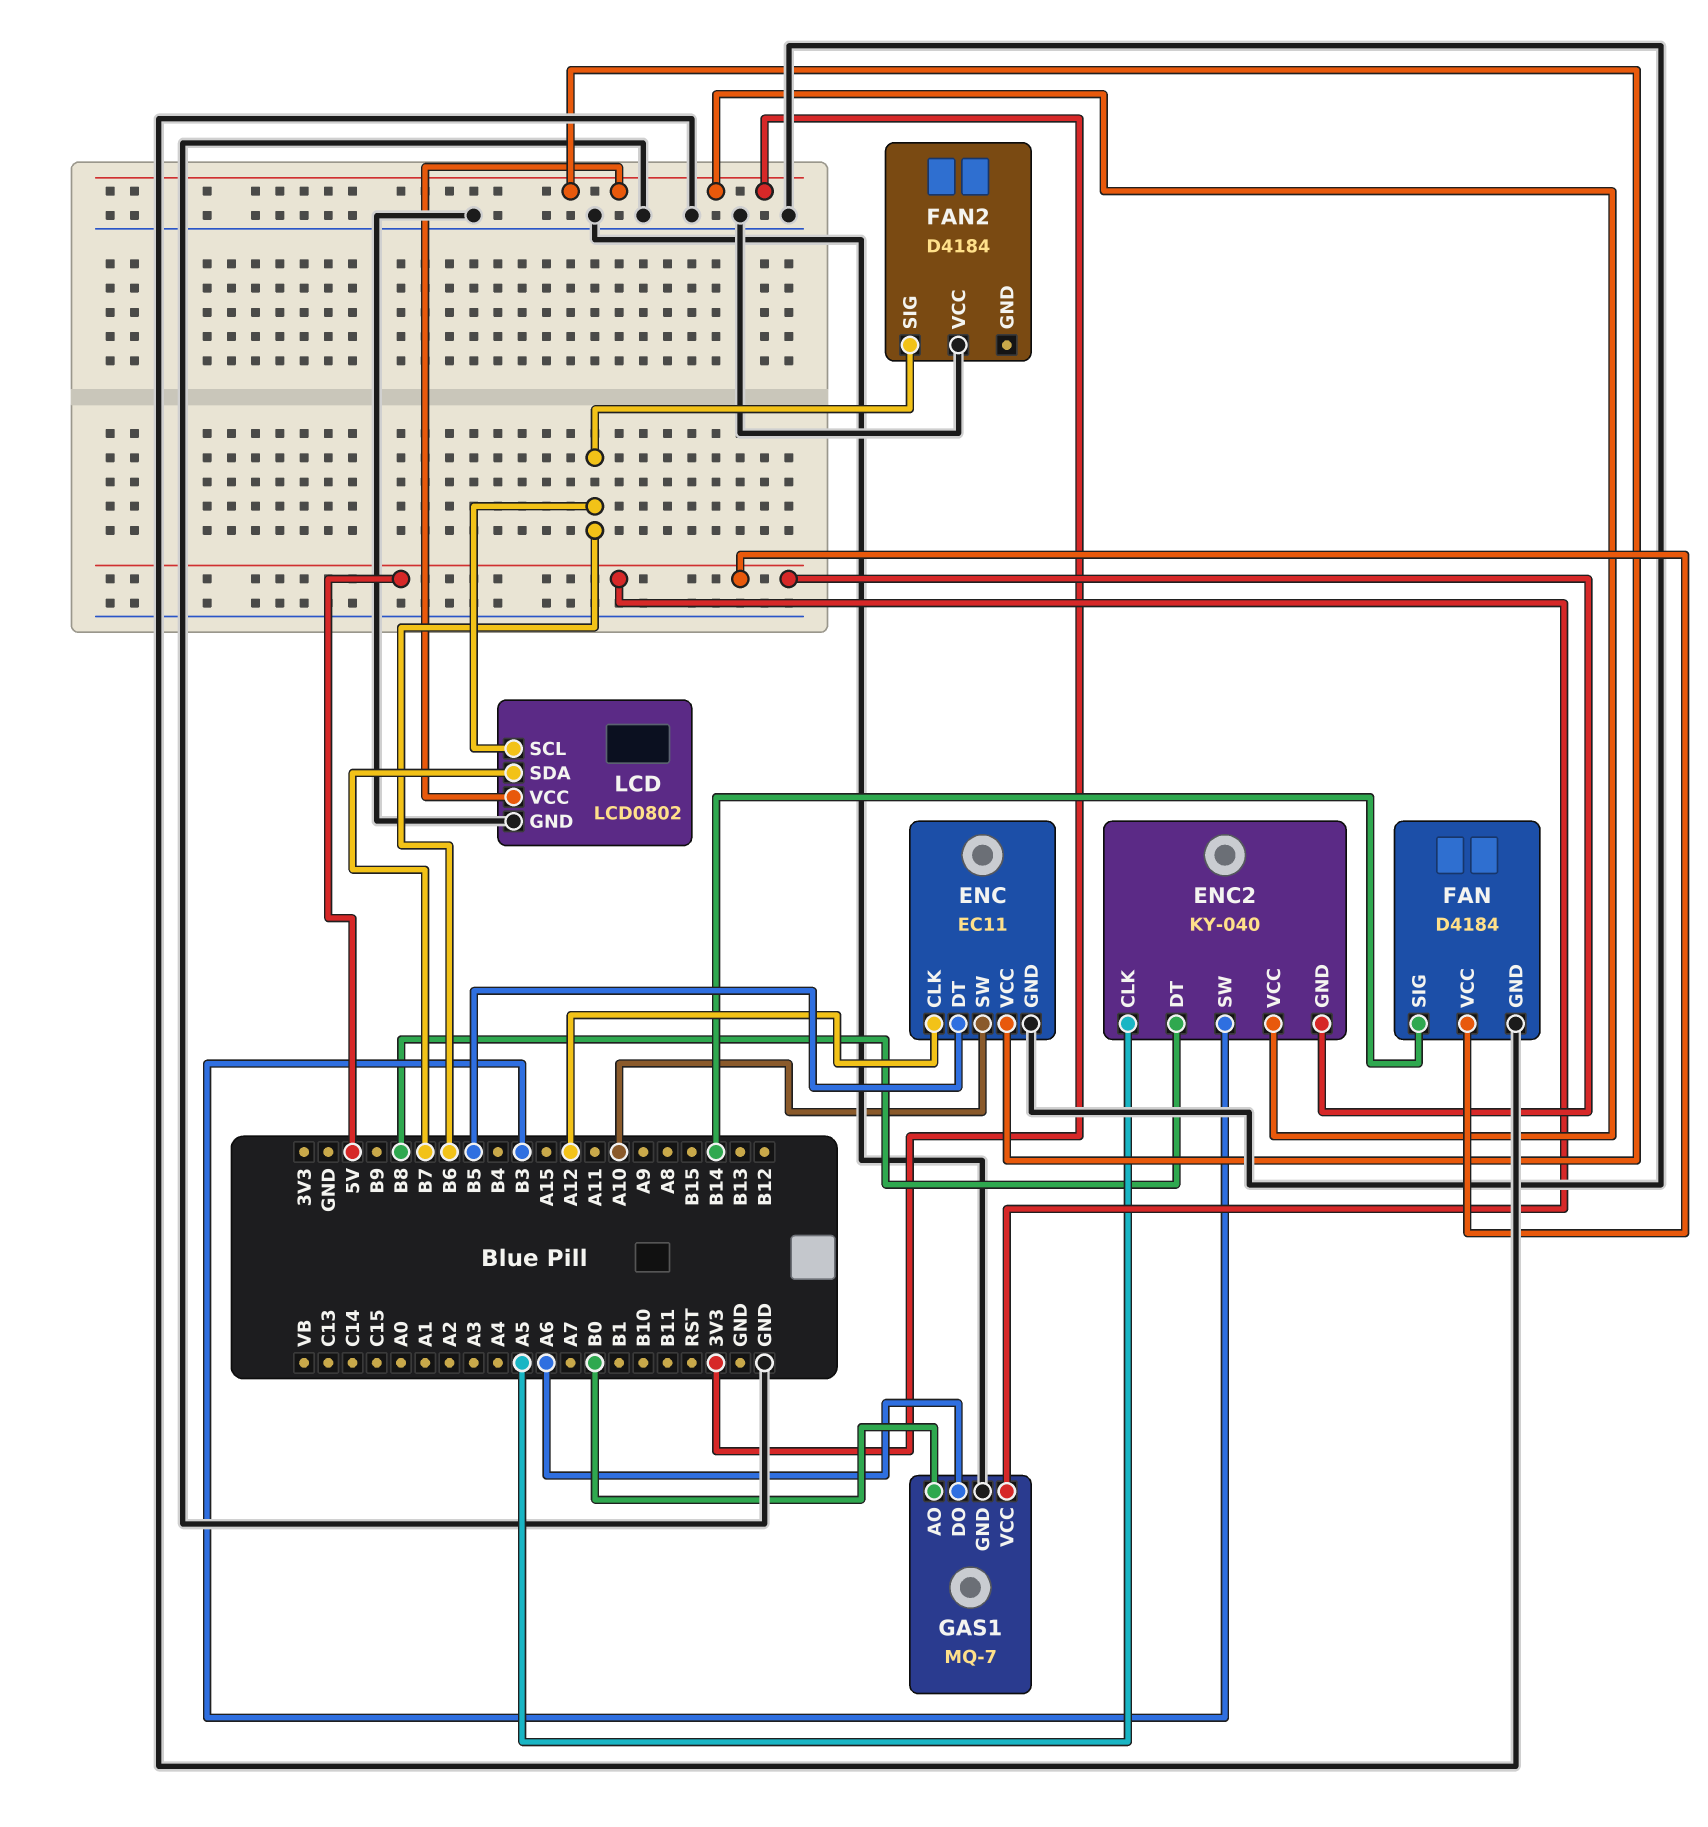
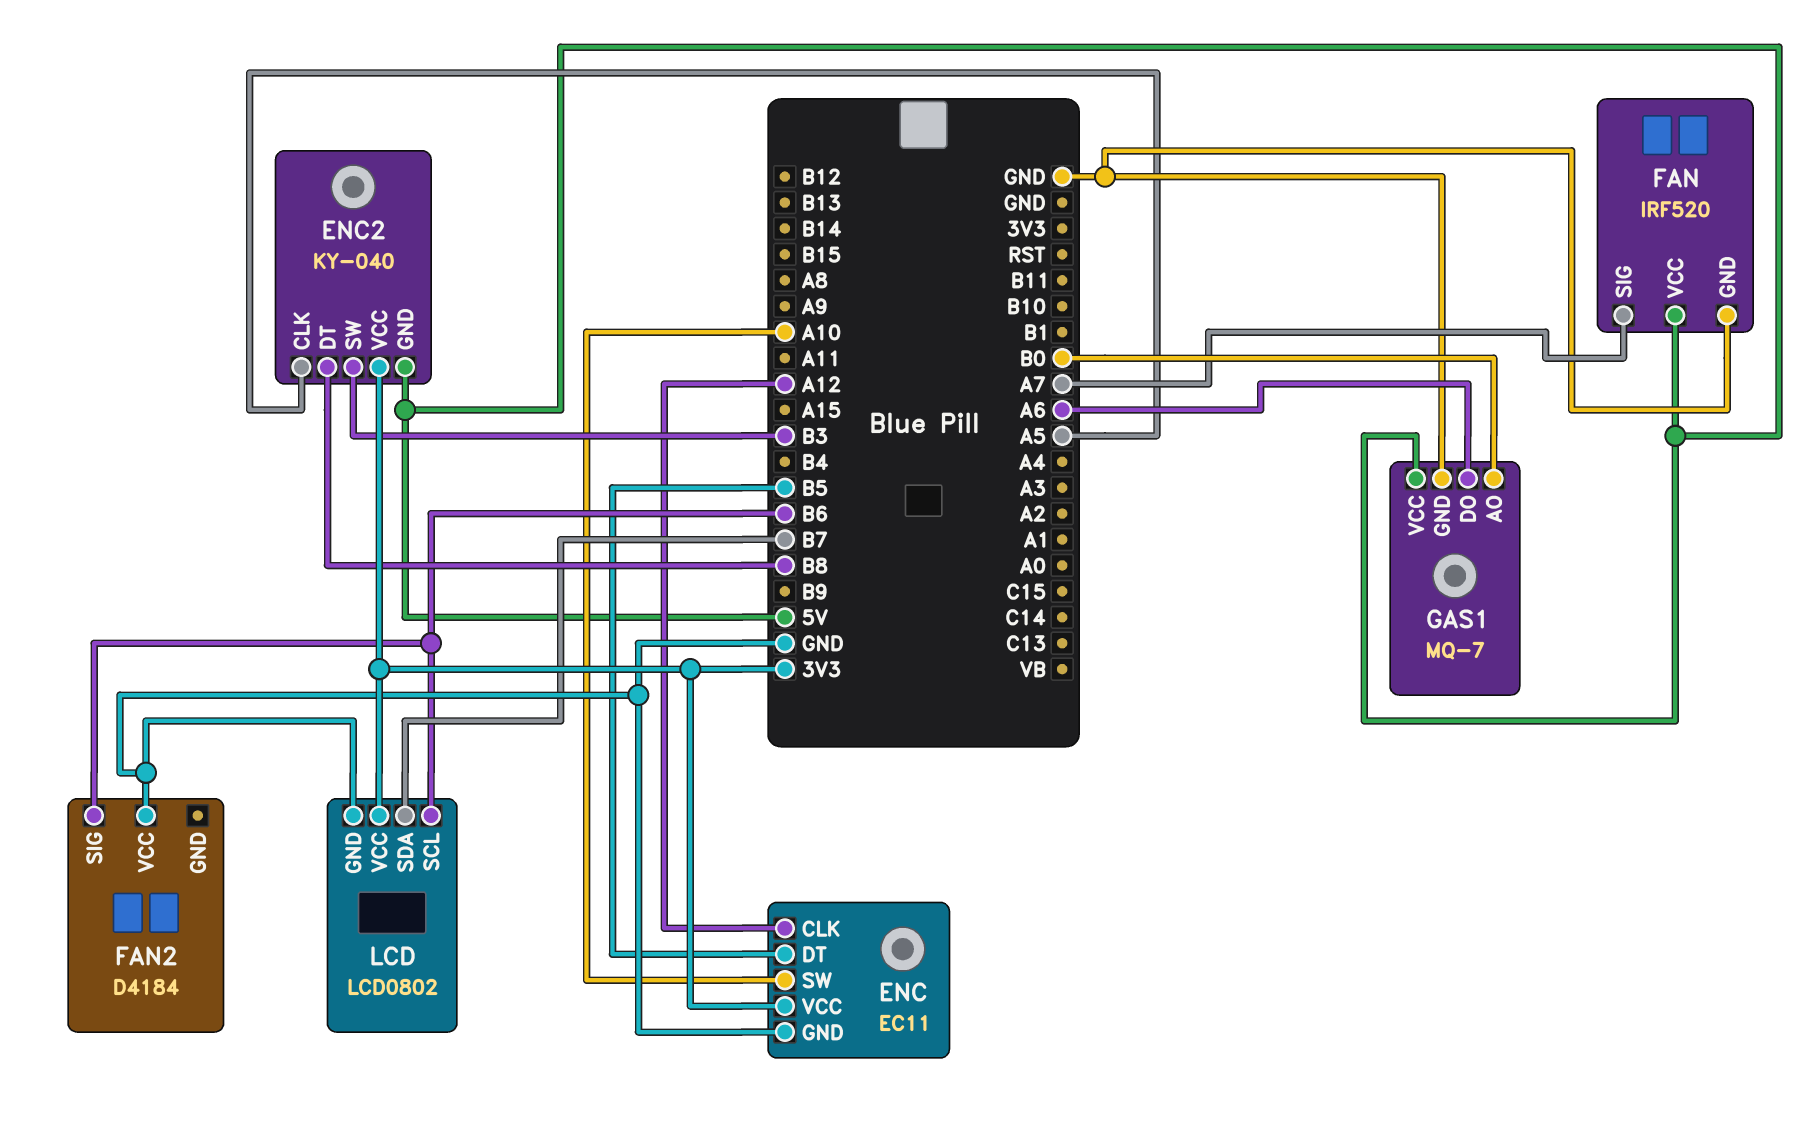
FAN: D4184 -> IRF520
FAN pin SIG: B14 -> A7

